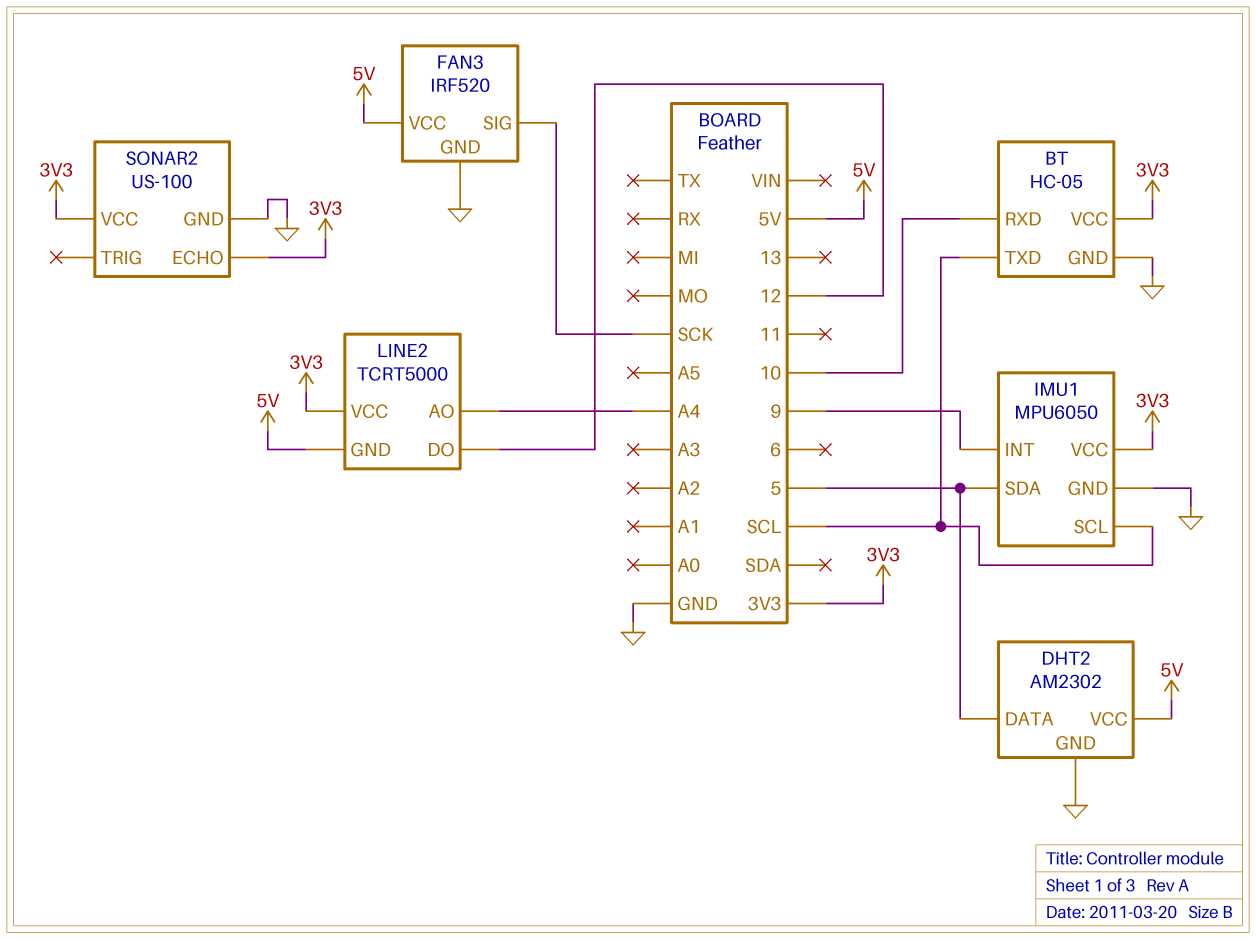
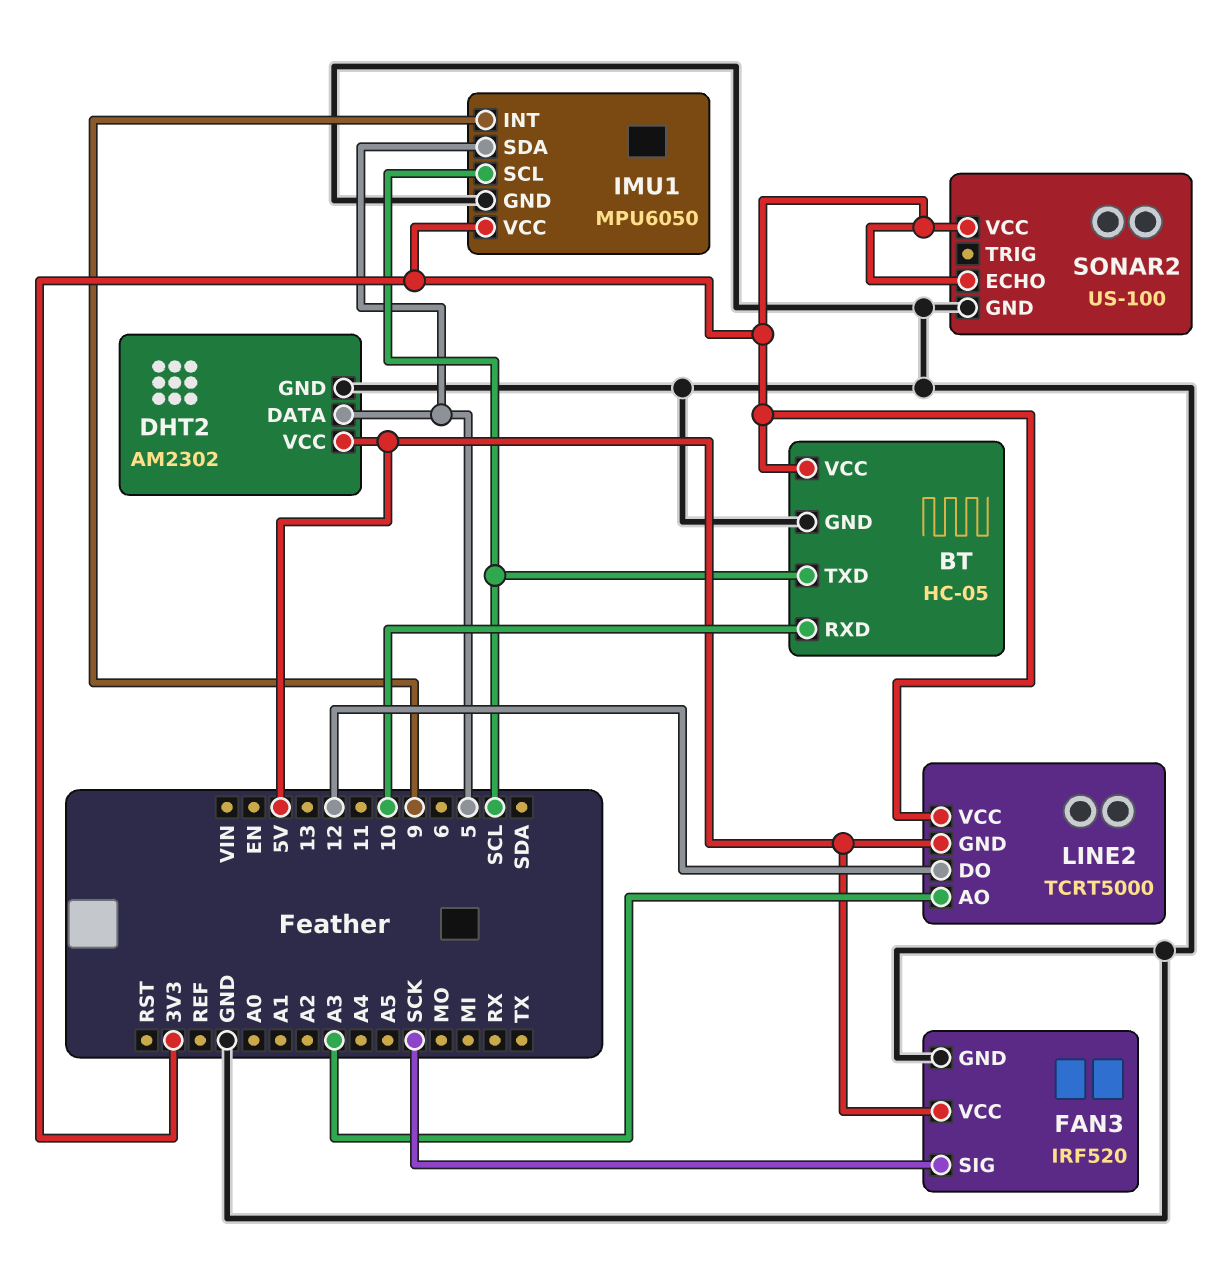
LINE2 pin AO: A4 -> A3

